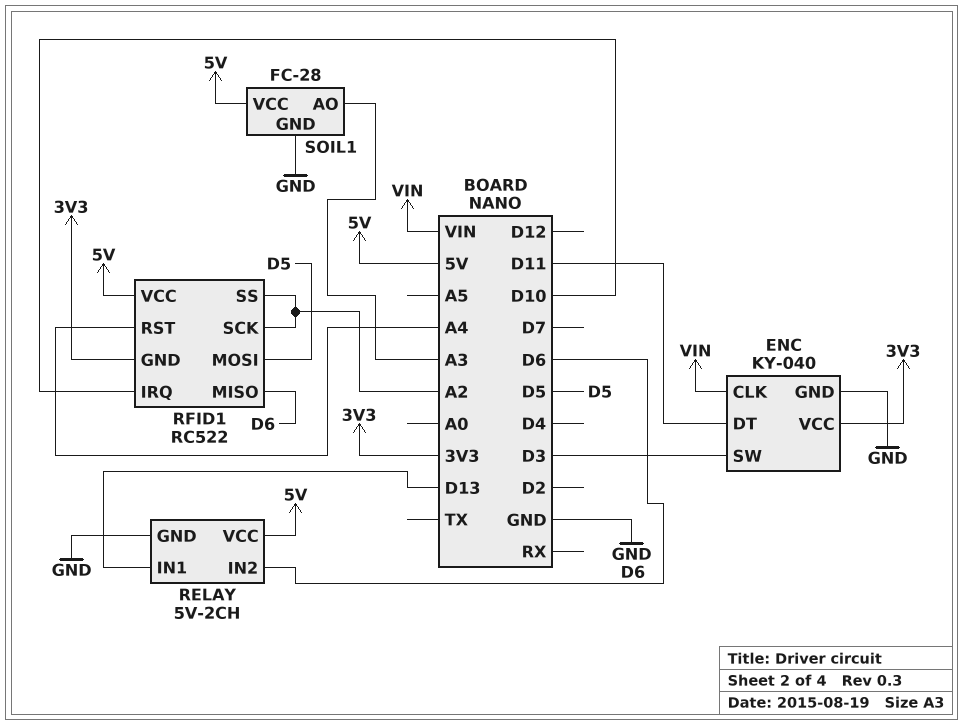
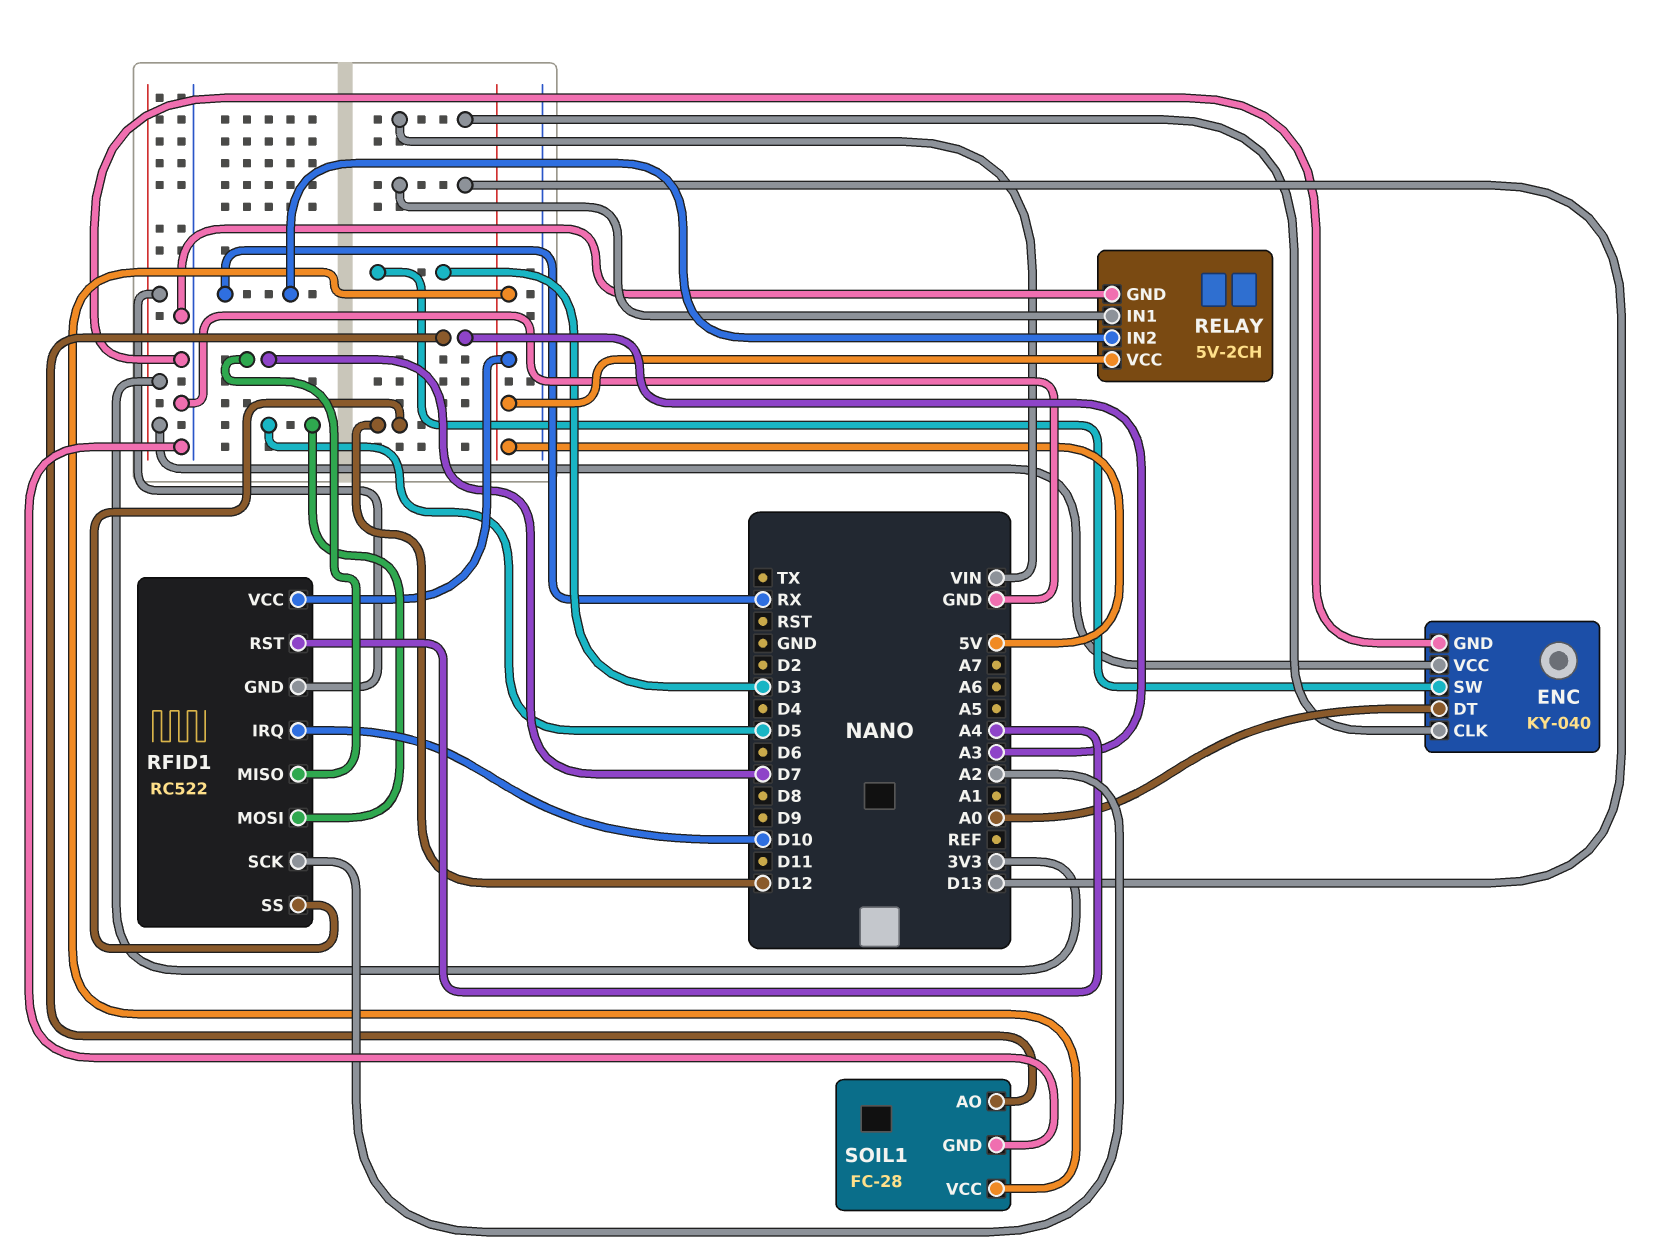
ENC pin DT: D11 -> A0
RELAY pin IN2: D6 -> RX
RFID1 pin MISO: D6 -> D7
RFID1 pin SS: A2 -> D12

